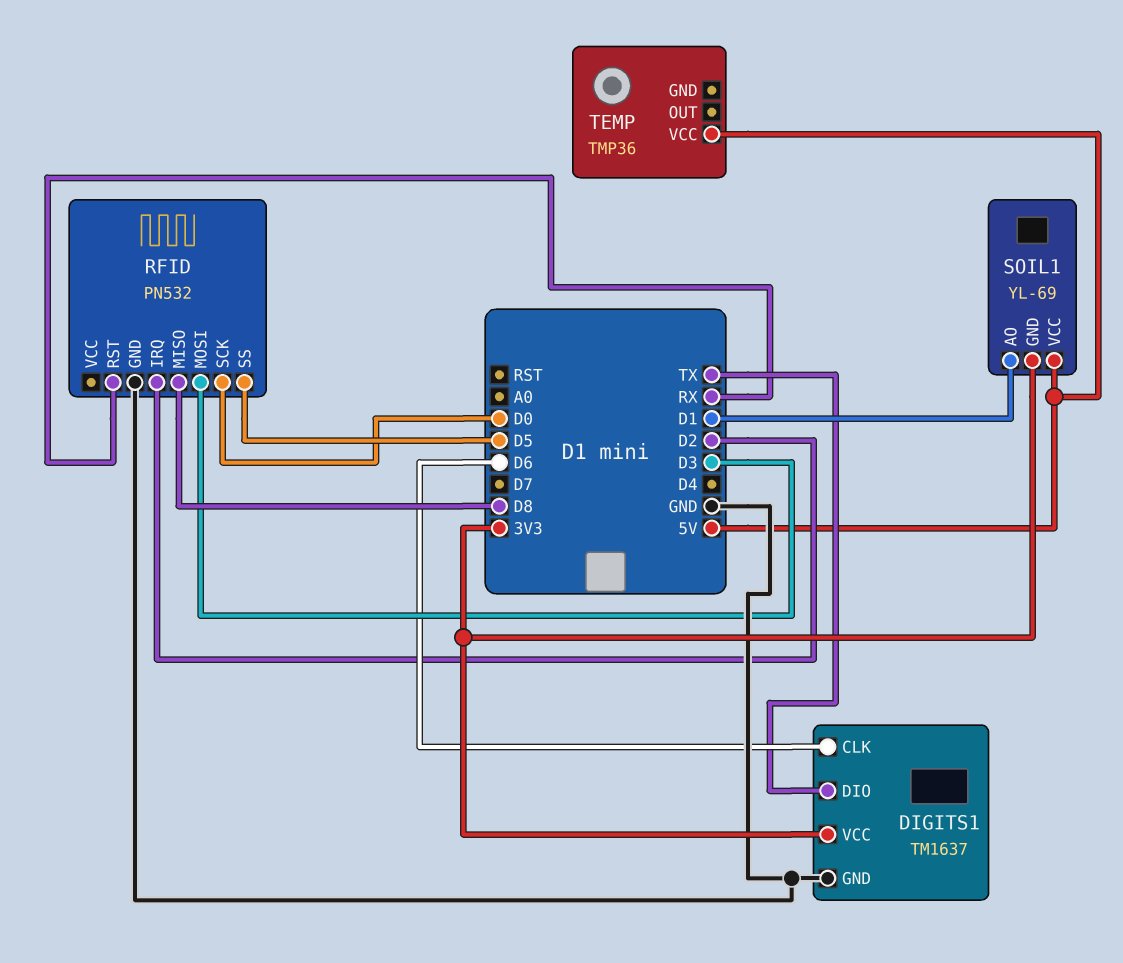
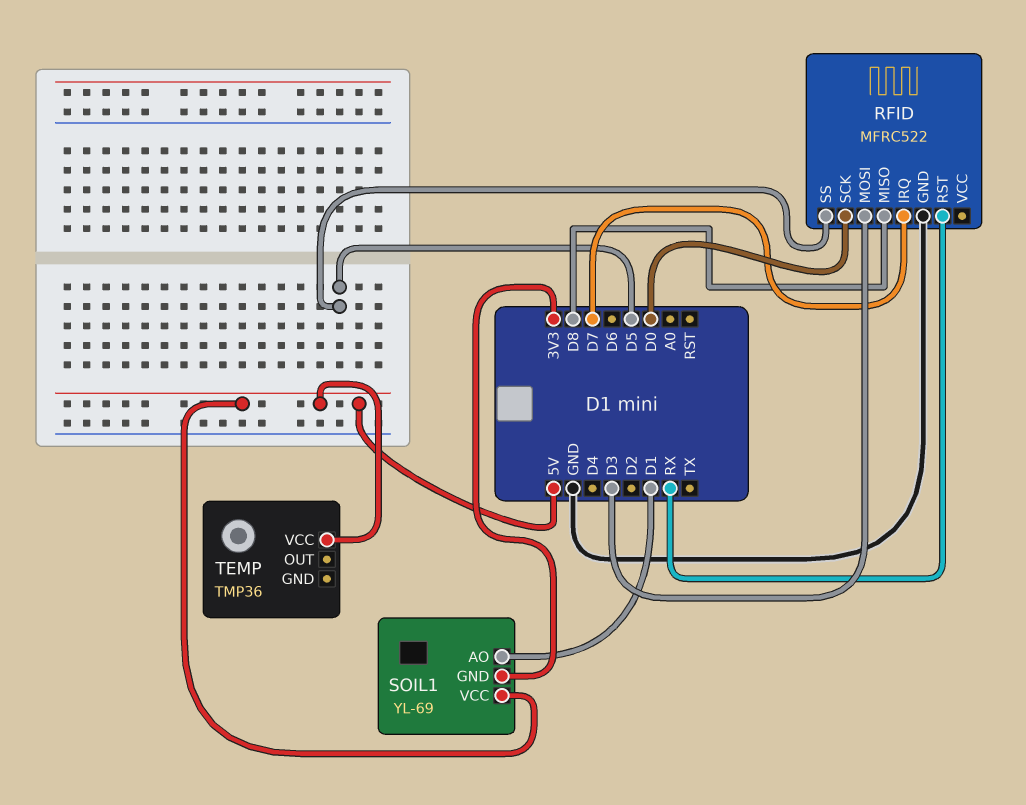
DIGITS1: TM1637 -> none
DIGITS1 pin CLK: D6 -> none
DIGITS1 pin DIO: TX -> none
DIGITS1 pin GND: GND -> none
DIGITS1 pin VCC: 3V3 -> none
RFID: PN532 -> MFRC522
RFID pin IRQ: D2 -> D7

